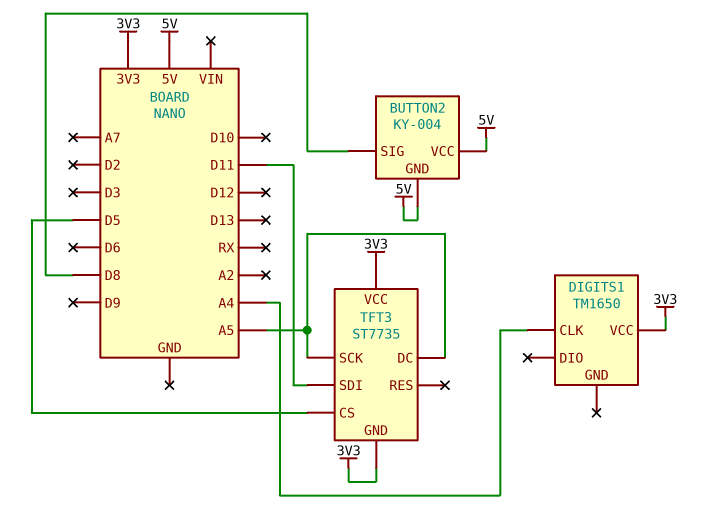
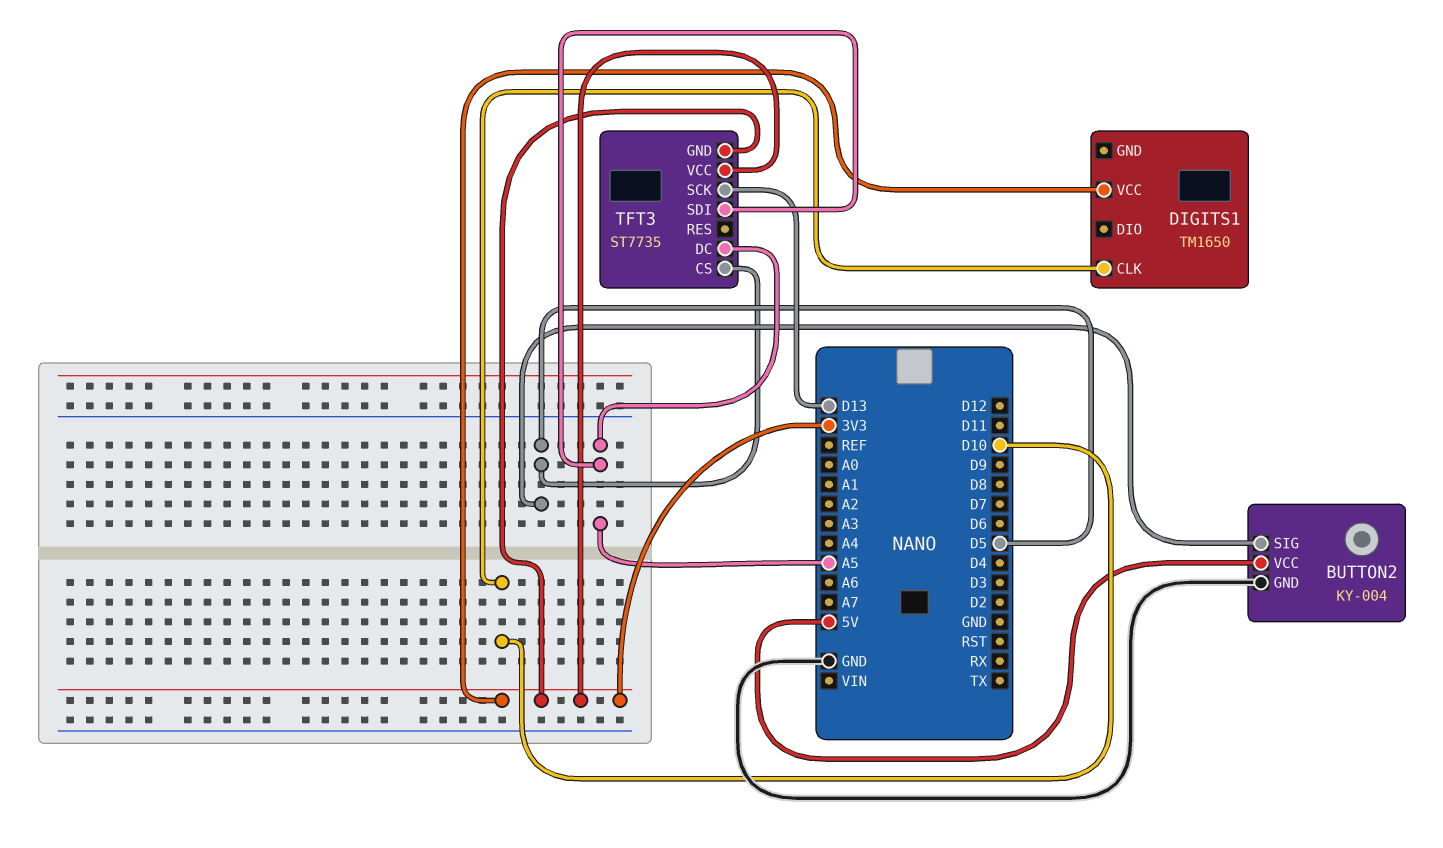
BUTTON2 pin GND: 5V -> GND
BUTTON2 pin SIG: D8 -> D5
DIGITS1 pin CLK: A4 -> D10
TFT3 pin SCK: A5 -> D13
TFT3 pin SDI: D11 -> A5

